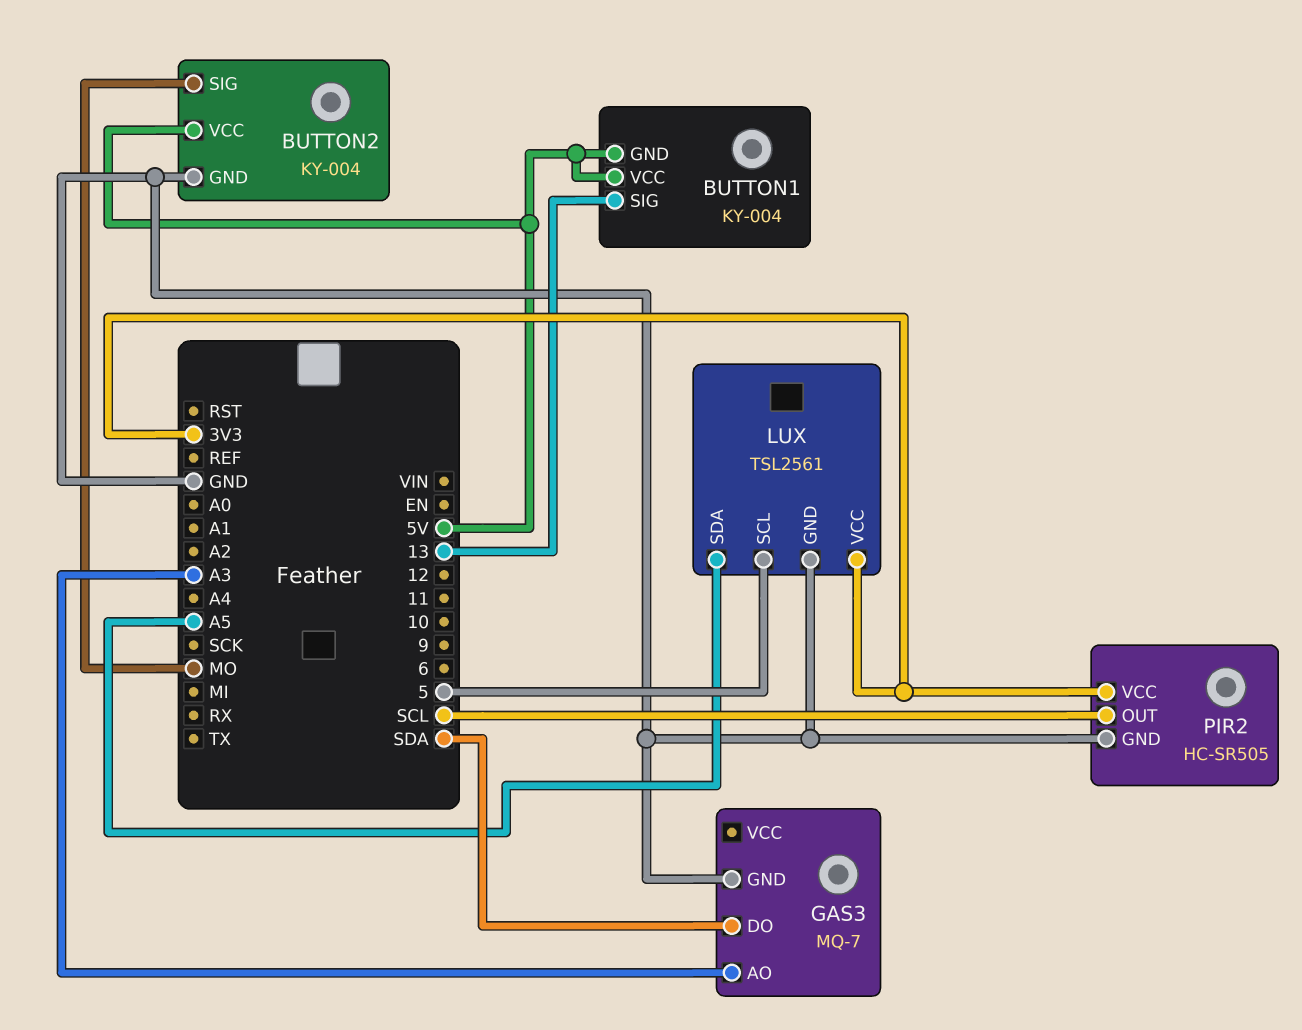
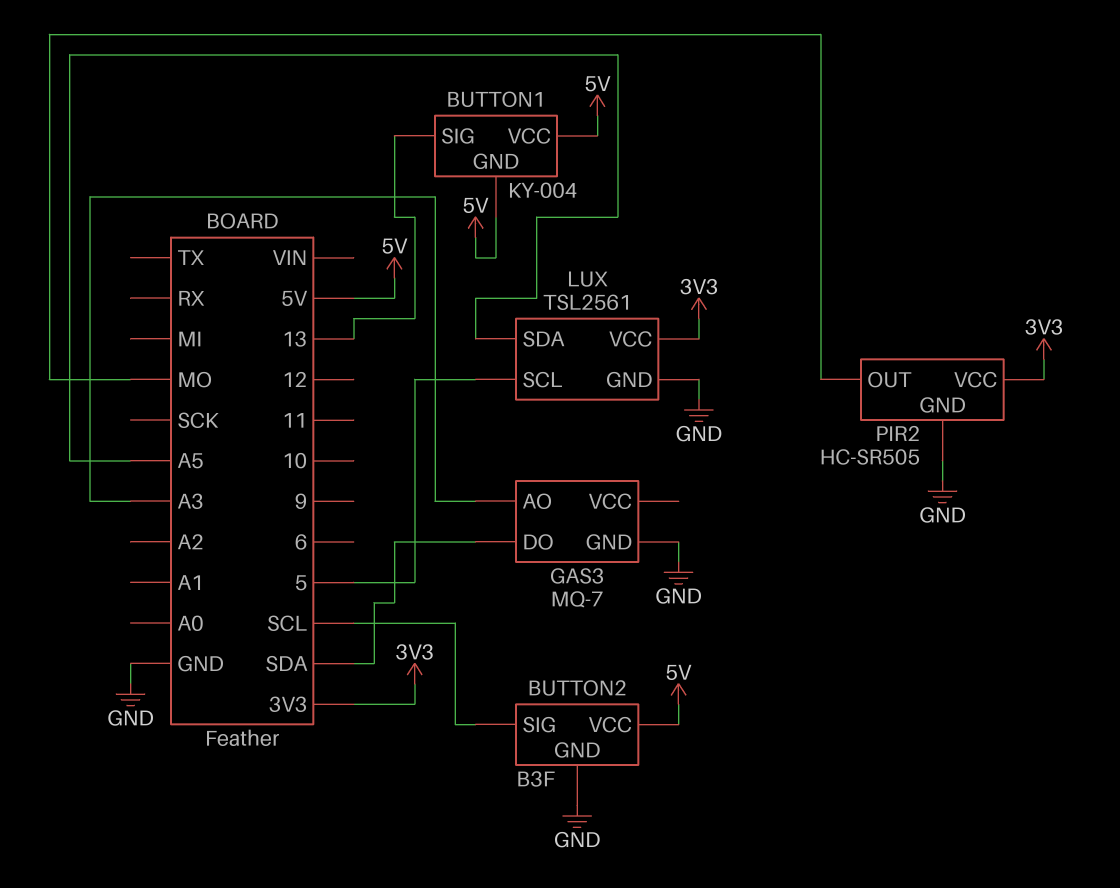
BUTTON2: KY-004 -> B3F
BUTTON2 pin SIG: MO -> SCL
PIR2 pin OUT: SCL -> MO

